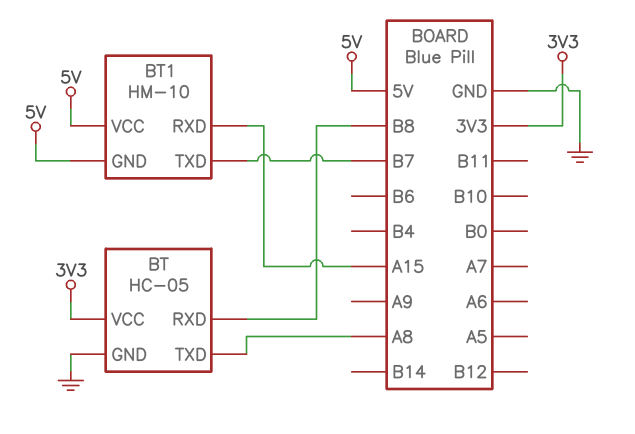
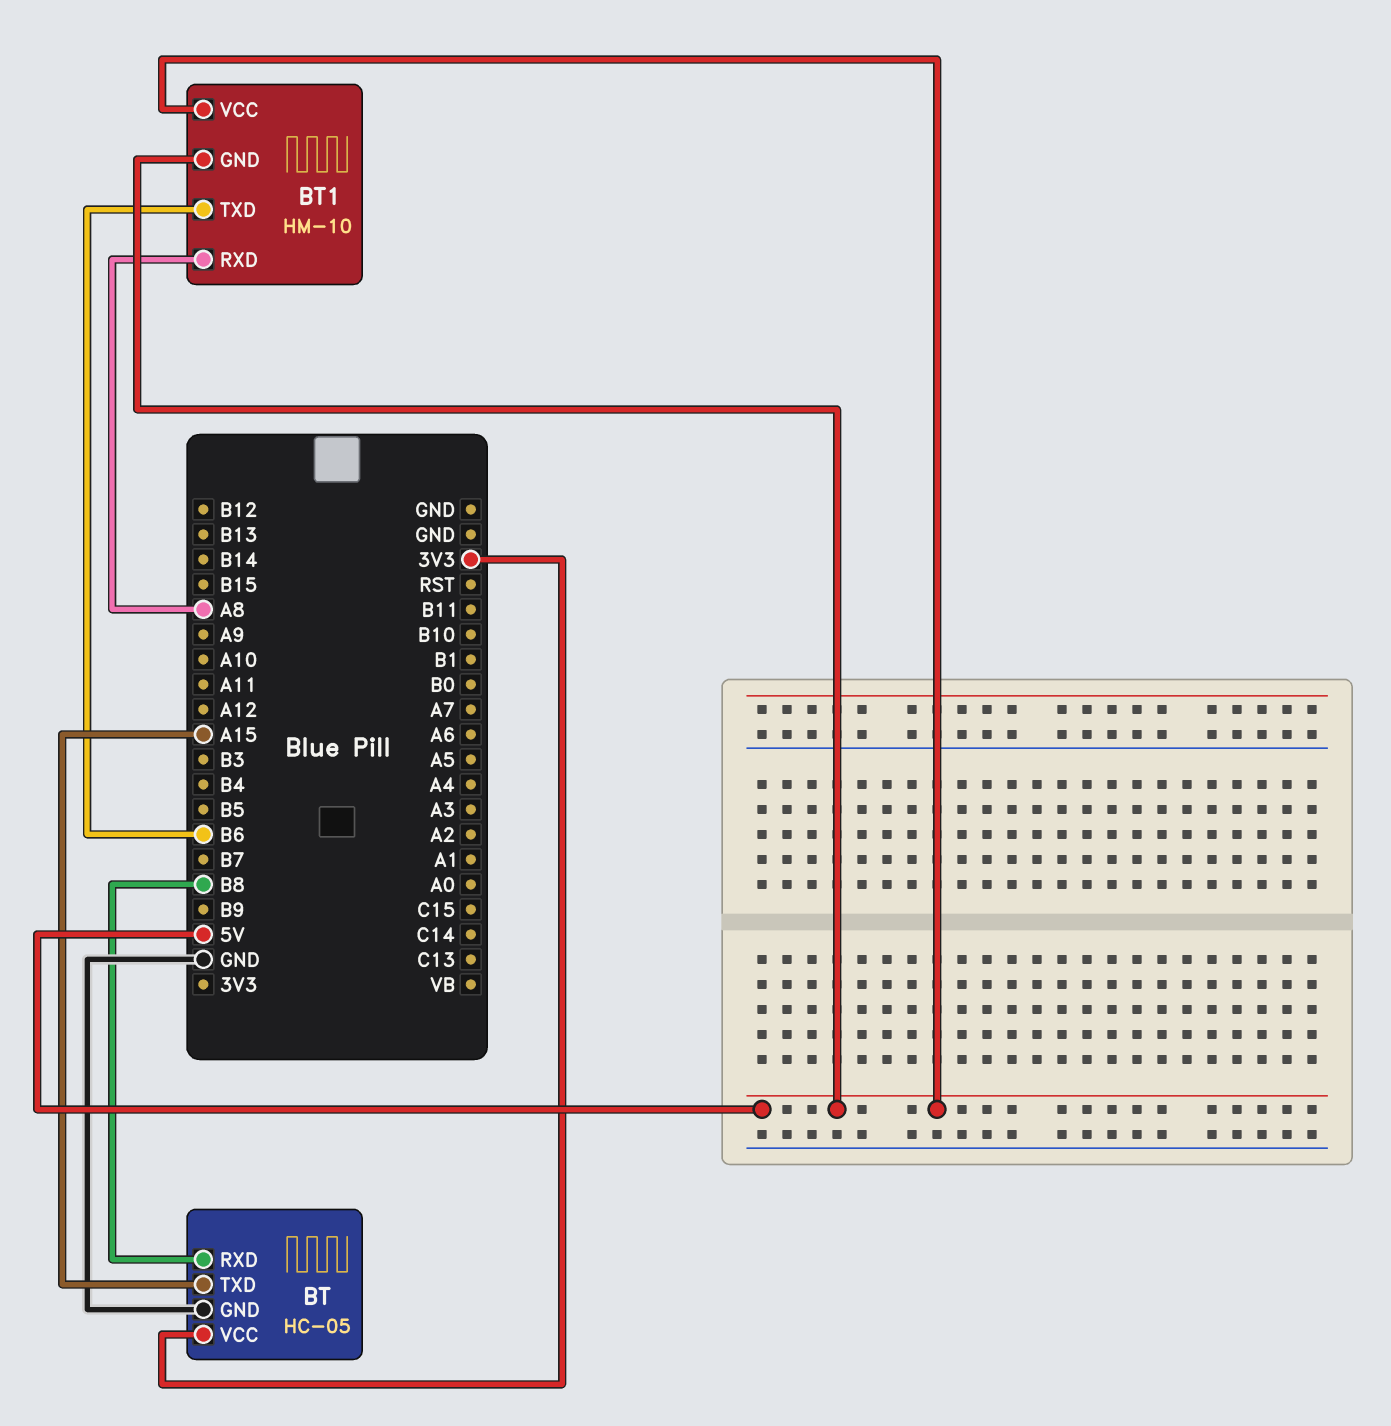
BT pin TXD: A8 -> A15
BT1 pin RXD: A15 -> A8
BT1 pin TXD: B7 -> B6

